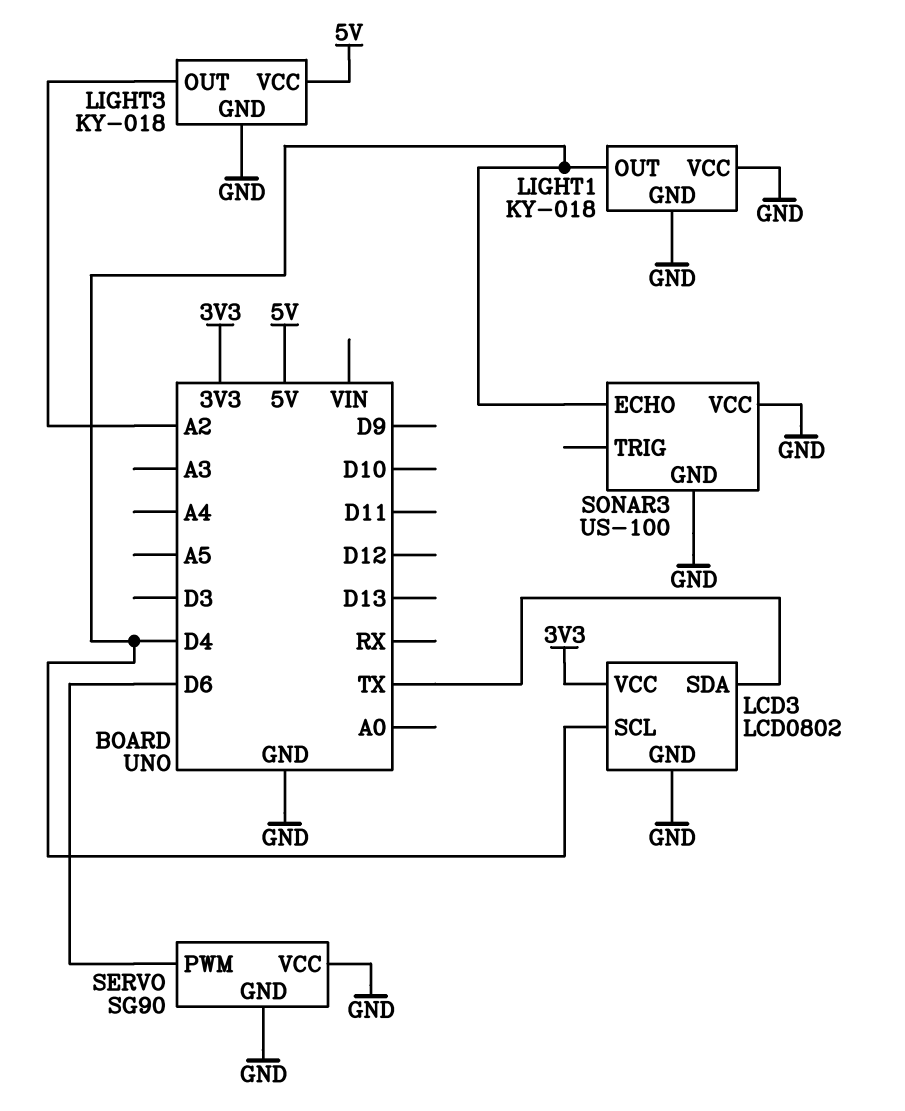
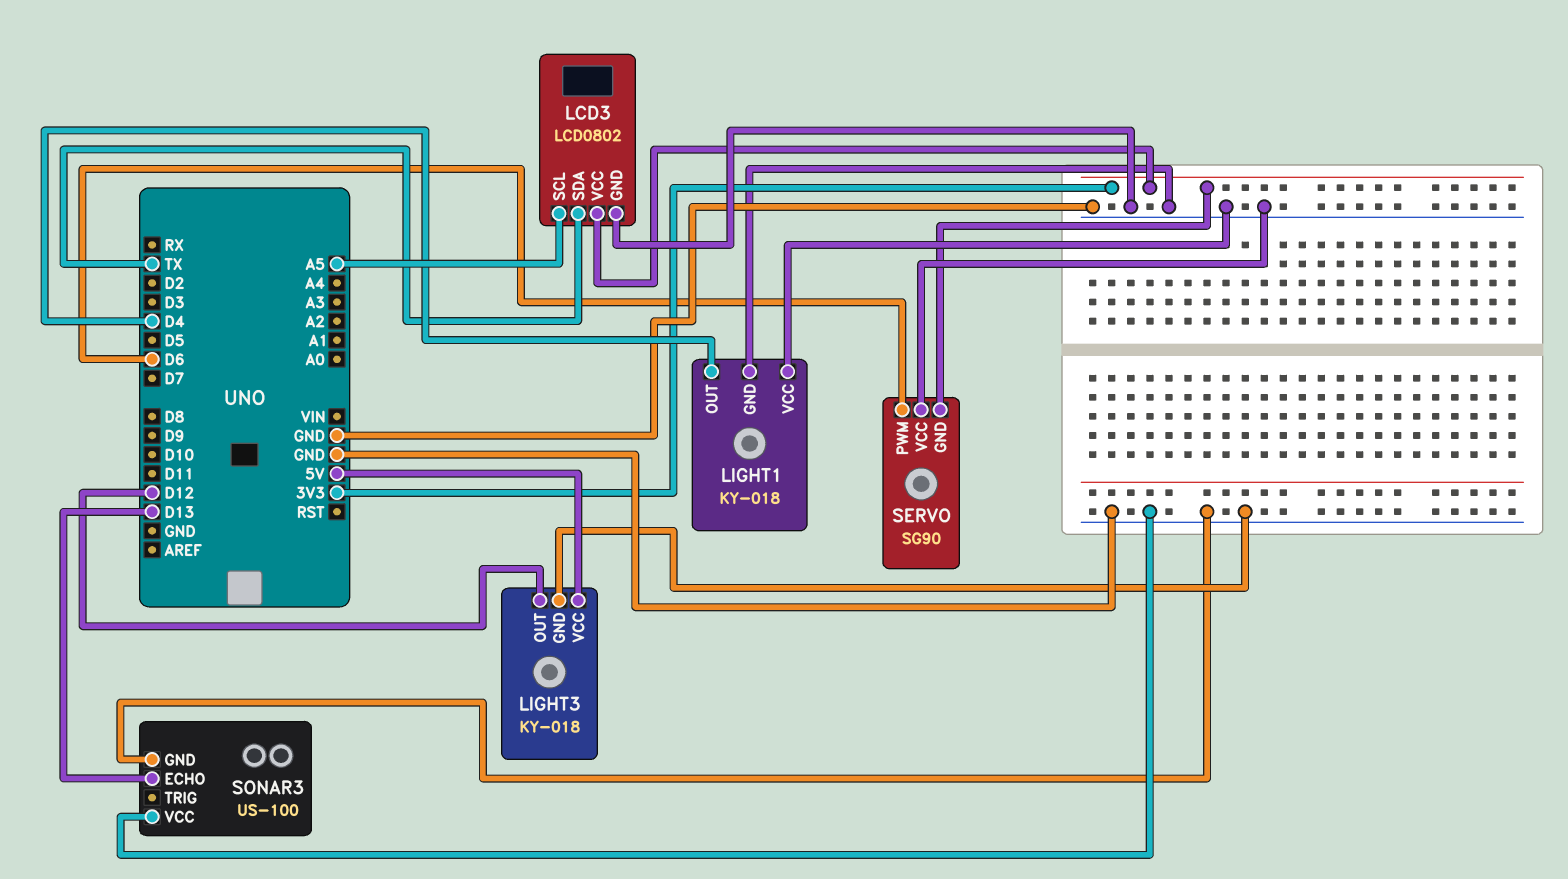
LCD3 pin SCL: D4 -> A5
LIGHT3 pin OUT: A2 -> D12
SERVO pin GND: GND -> 3V3
SONAR3 pin ECHO: D4 -> D13

